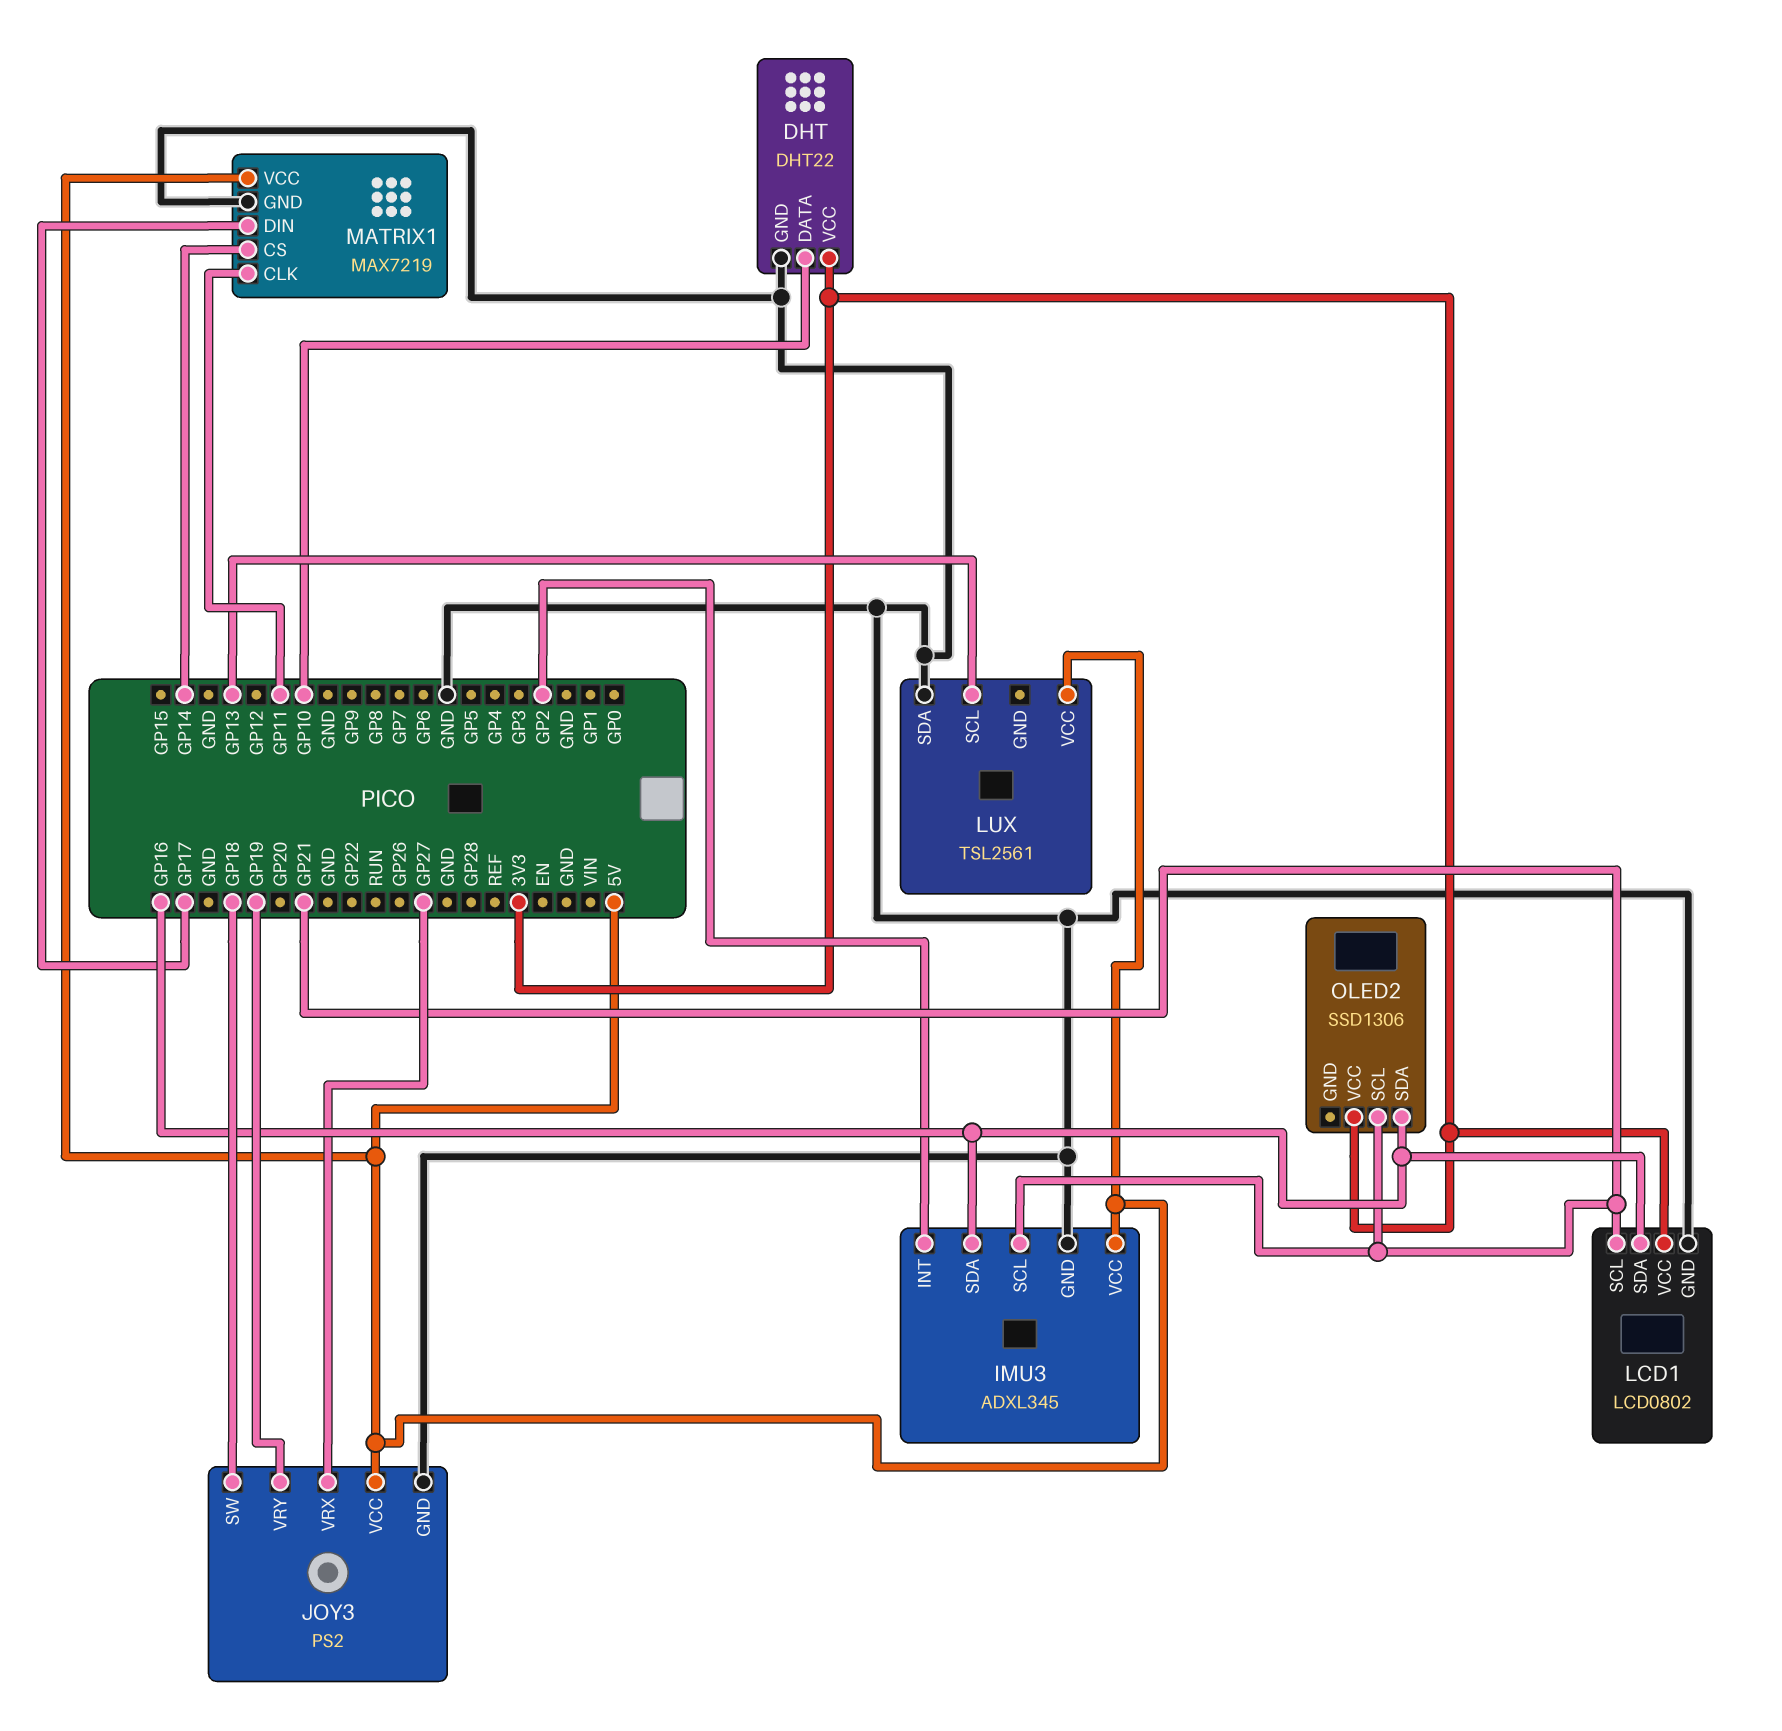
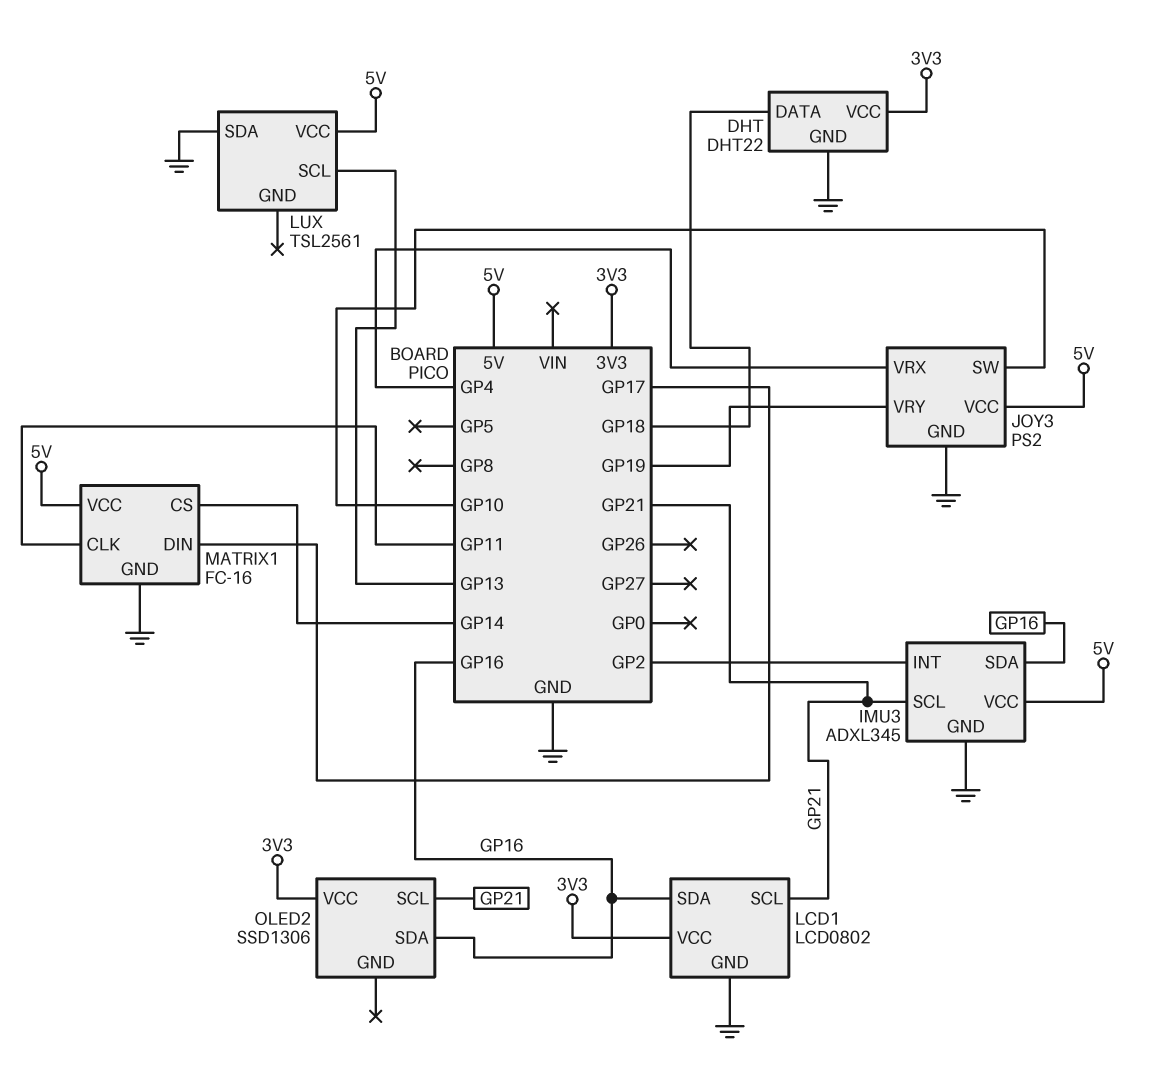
DHT pin DATA: GP10 -> GP18
JOY3 pin SW: GP18 -> GP10
JOY3 pin VRX: GP27 -> GP4
MATRIX1: MAX7219 -> FC-16

